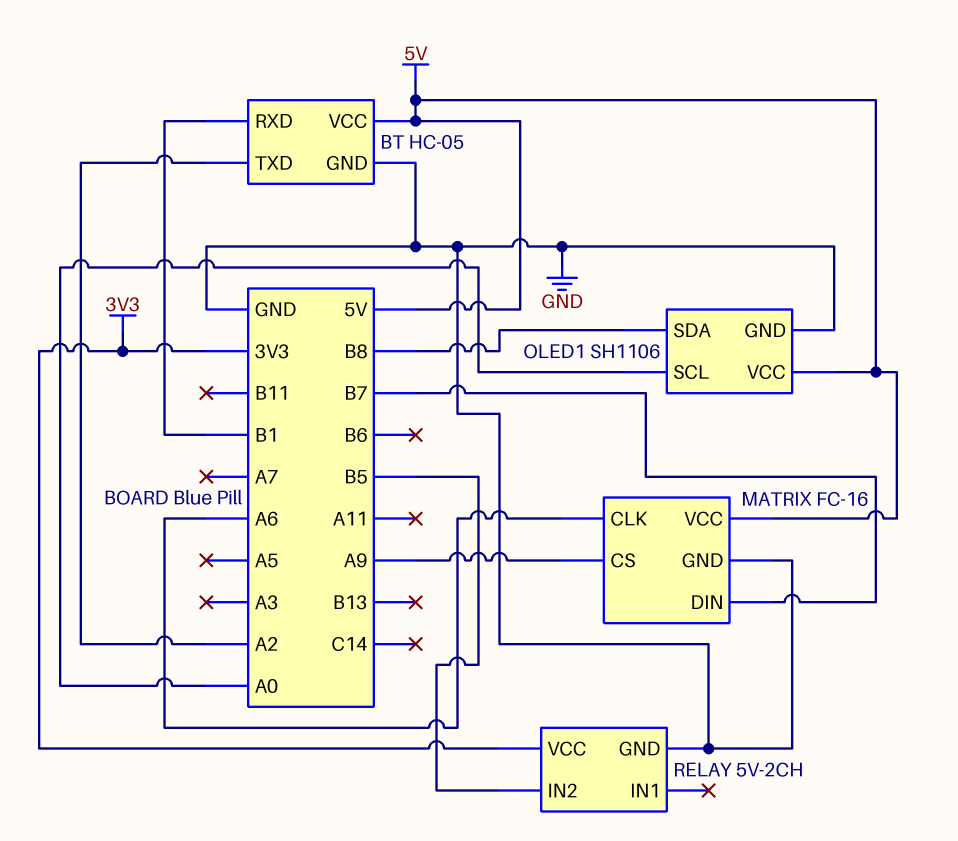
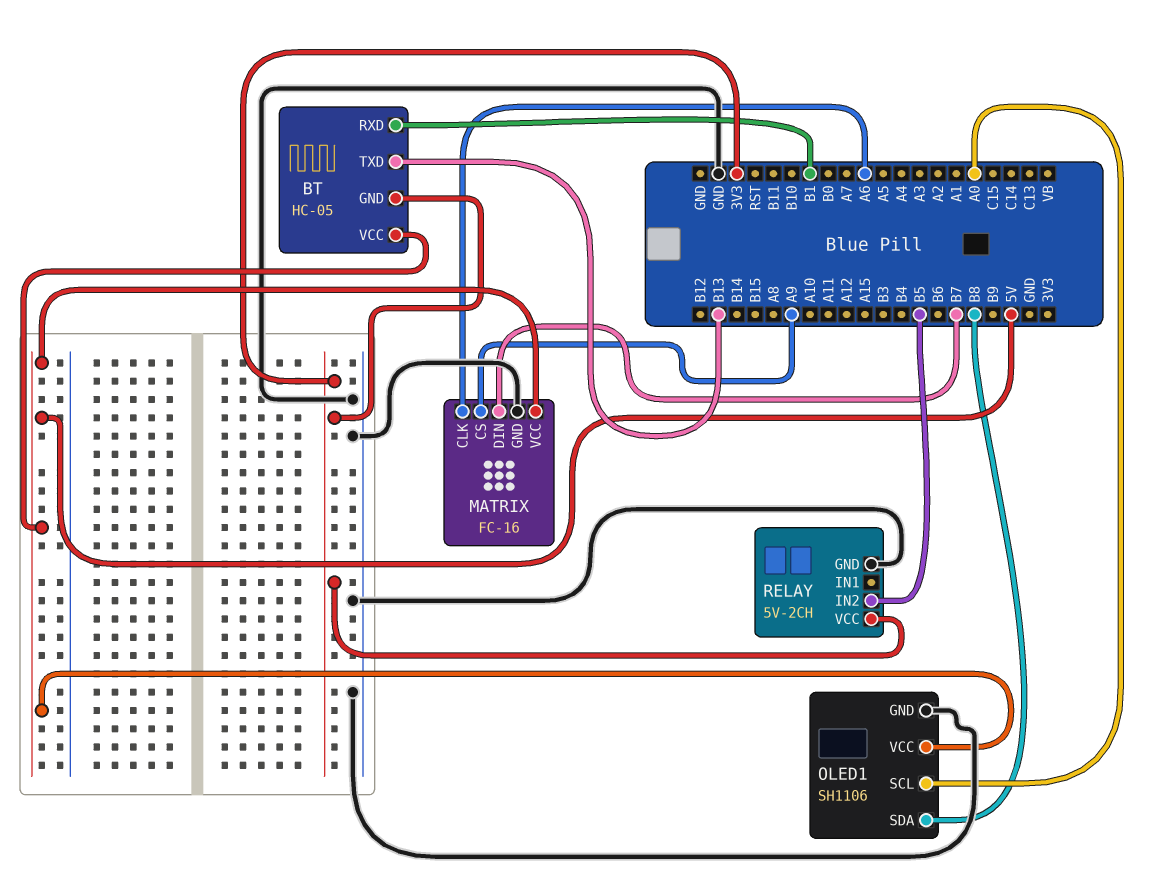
BT pin GND: GND -> 3V3
BT pin TXD: A2 -> B13

